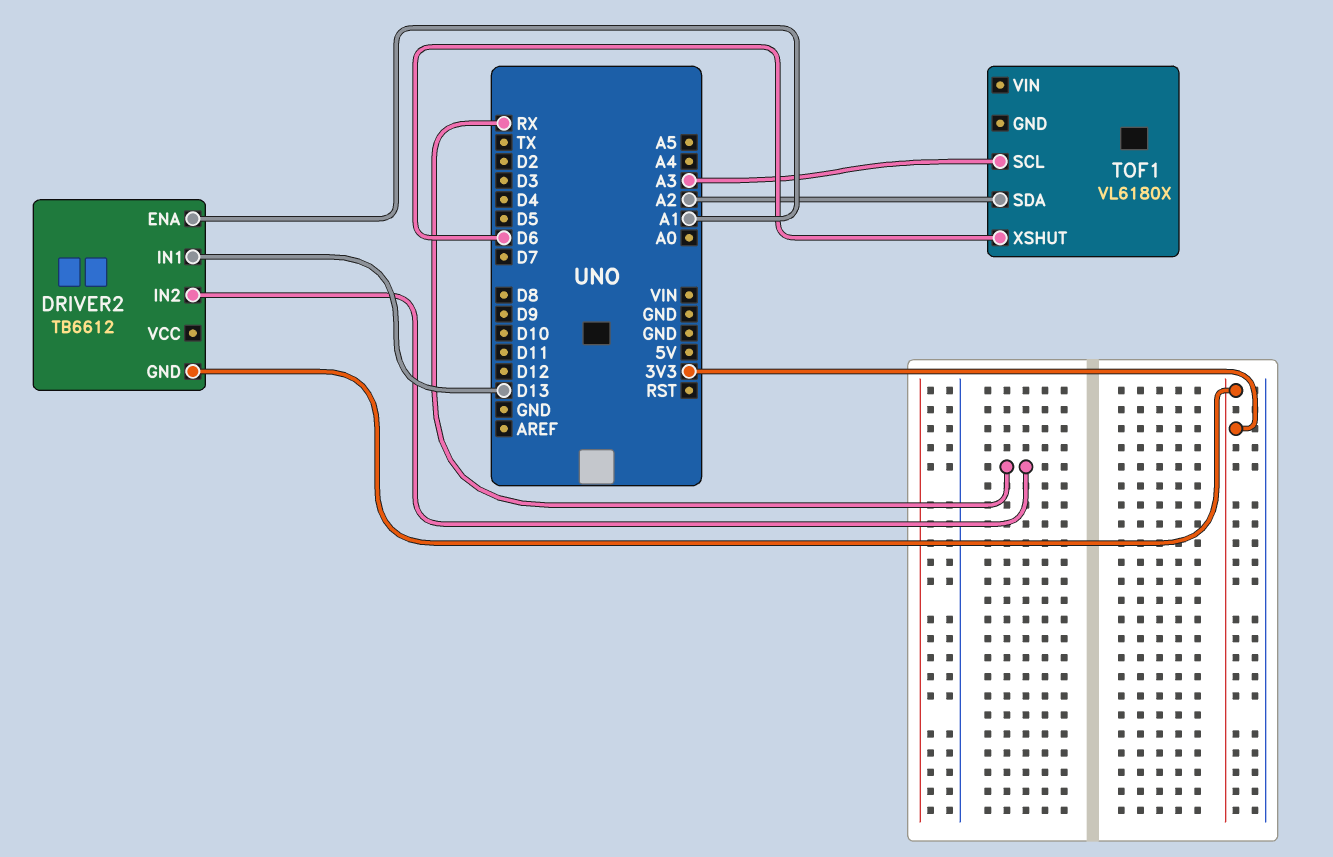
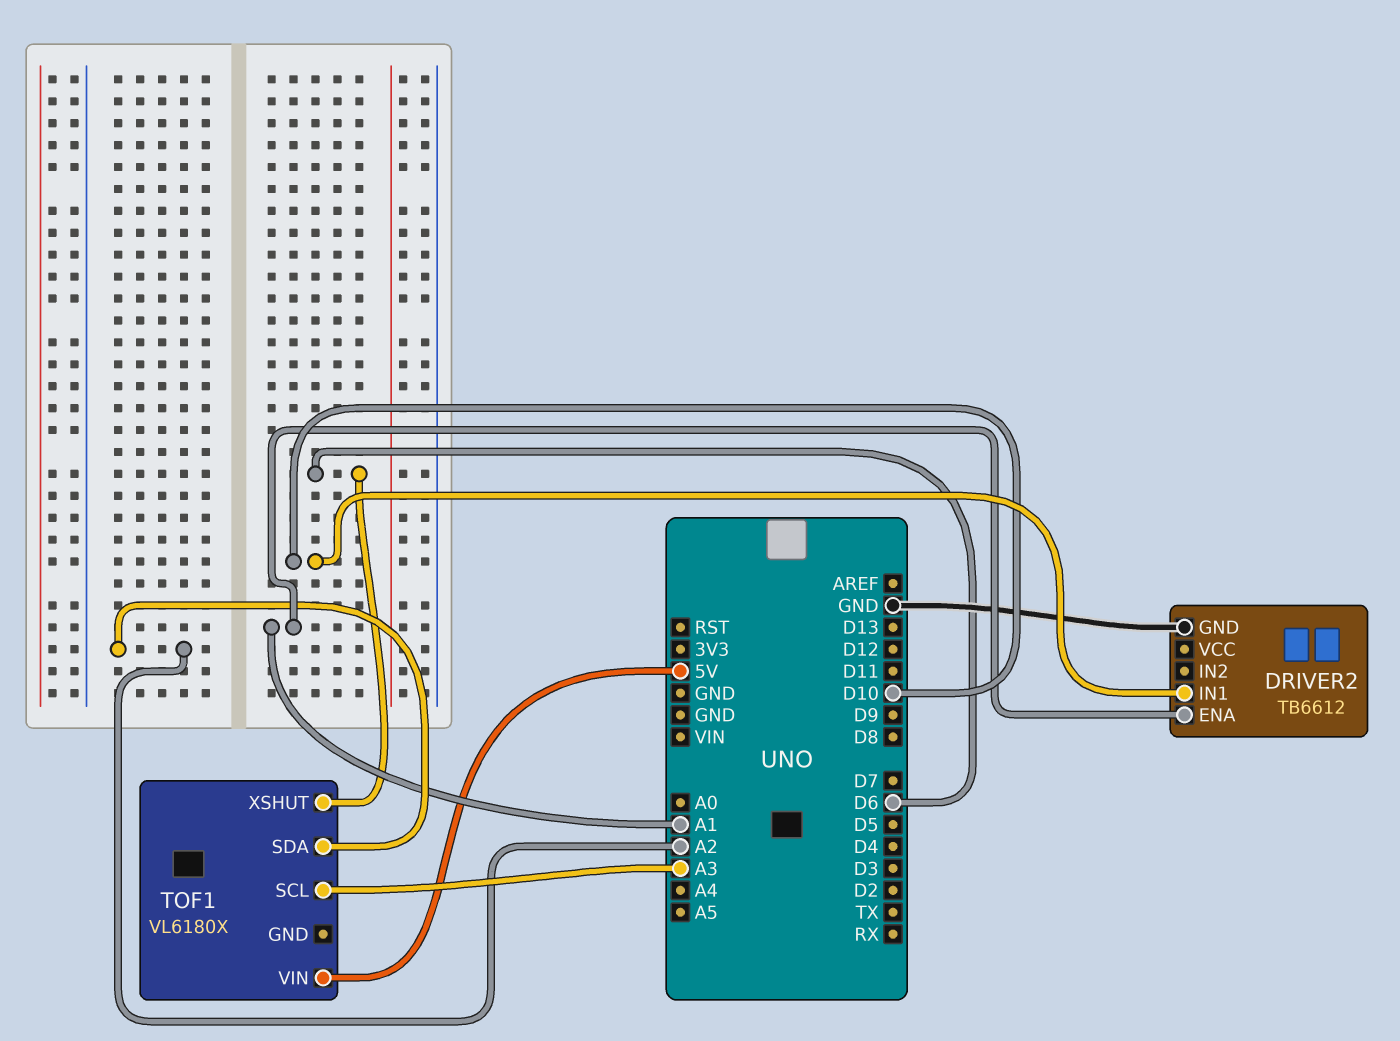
DRIVER2 pin GND: 3V3 -> GND
DRIVER2 pin IN1: D13 -> D10
DRIVER2 pin IN2: RX -> none
TOF1 pin VIN: none -> 5V

